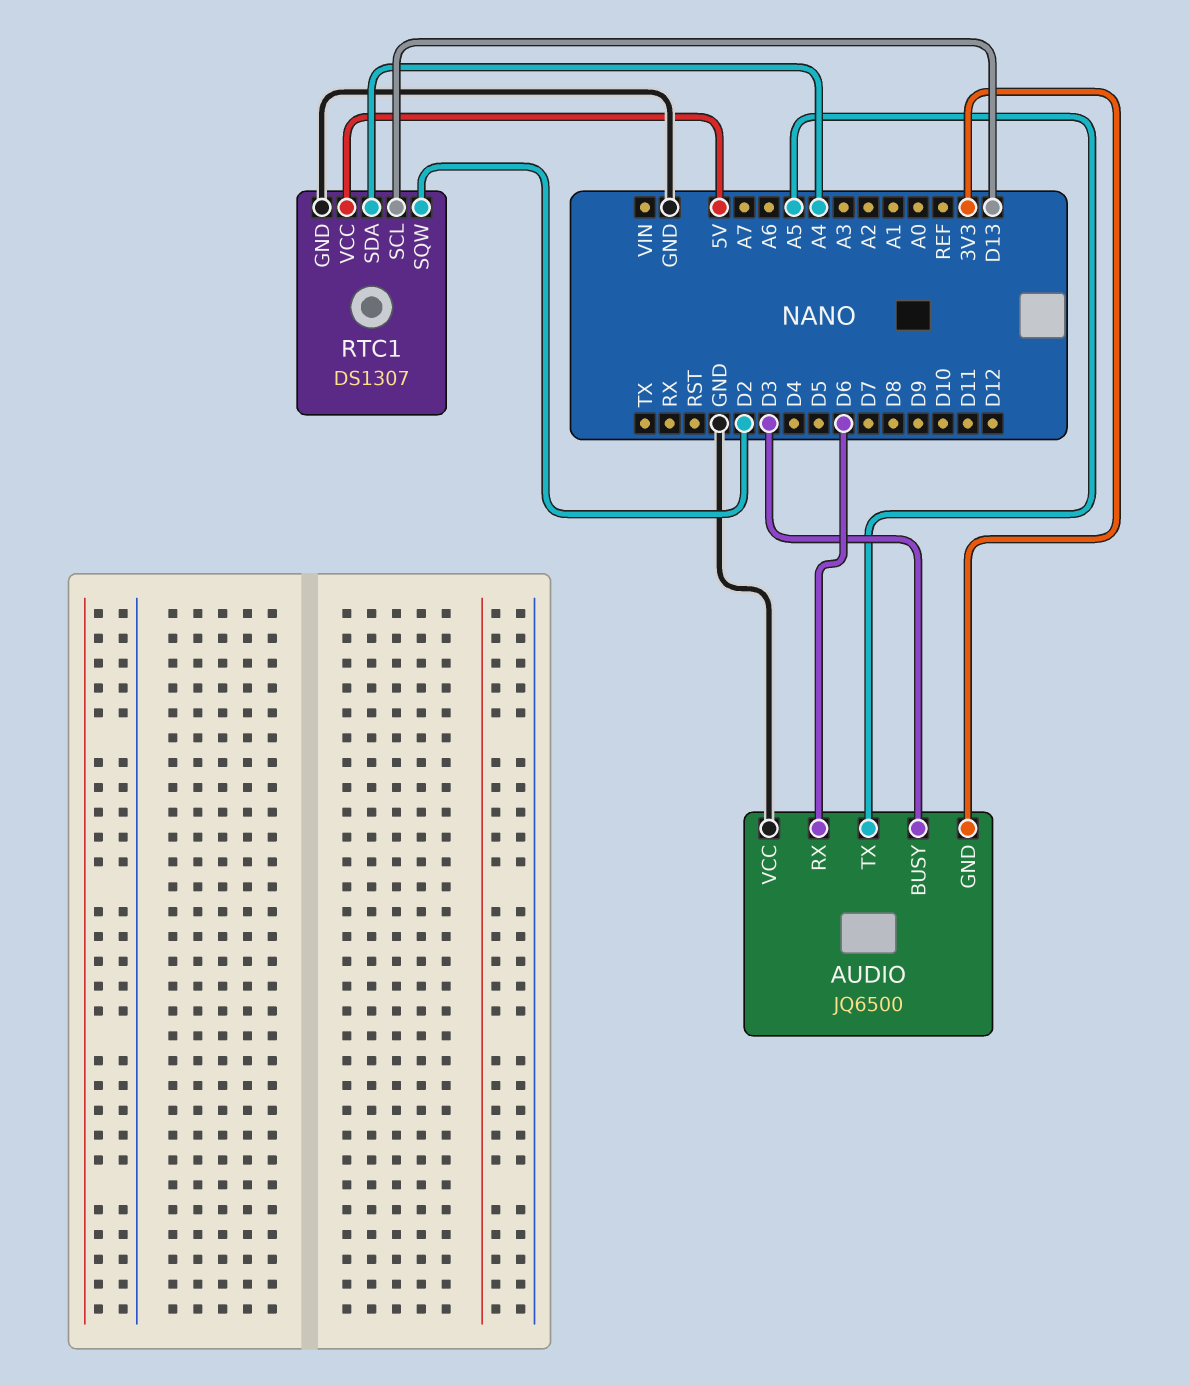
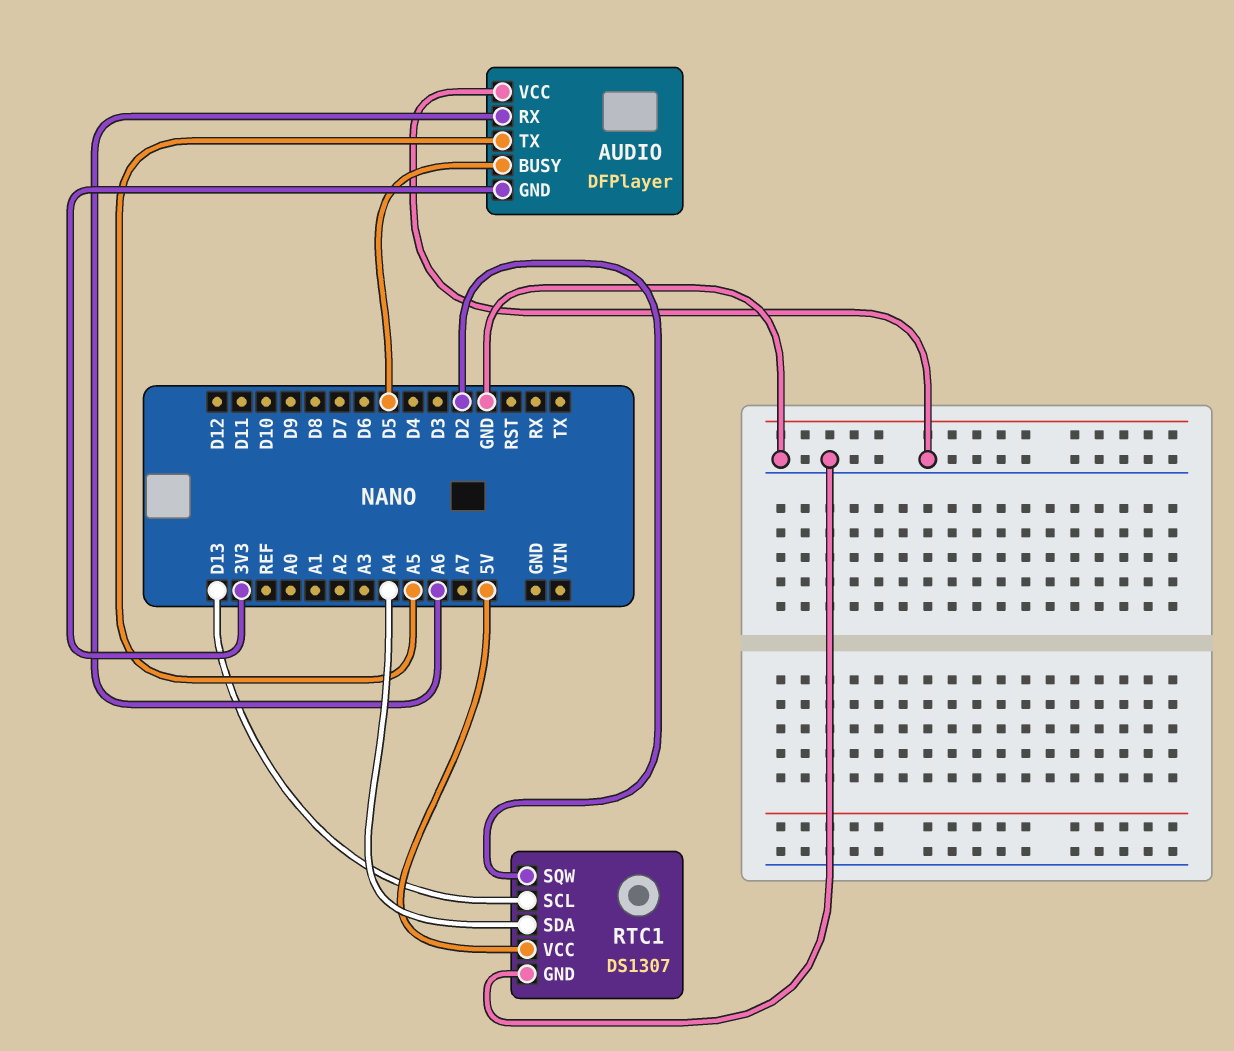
AUDIO: JQ6500 -> DFPlayer
AUDIO pin BUSY: D3 -> D5
AUDIO pin RX: D6 -> A6

